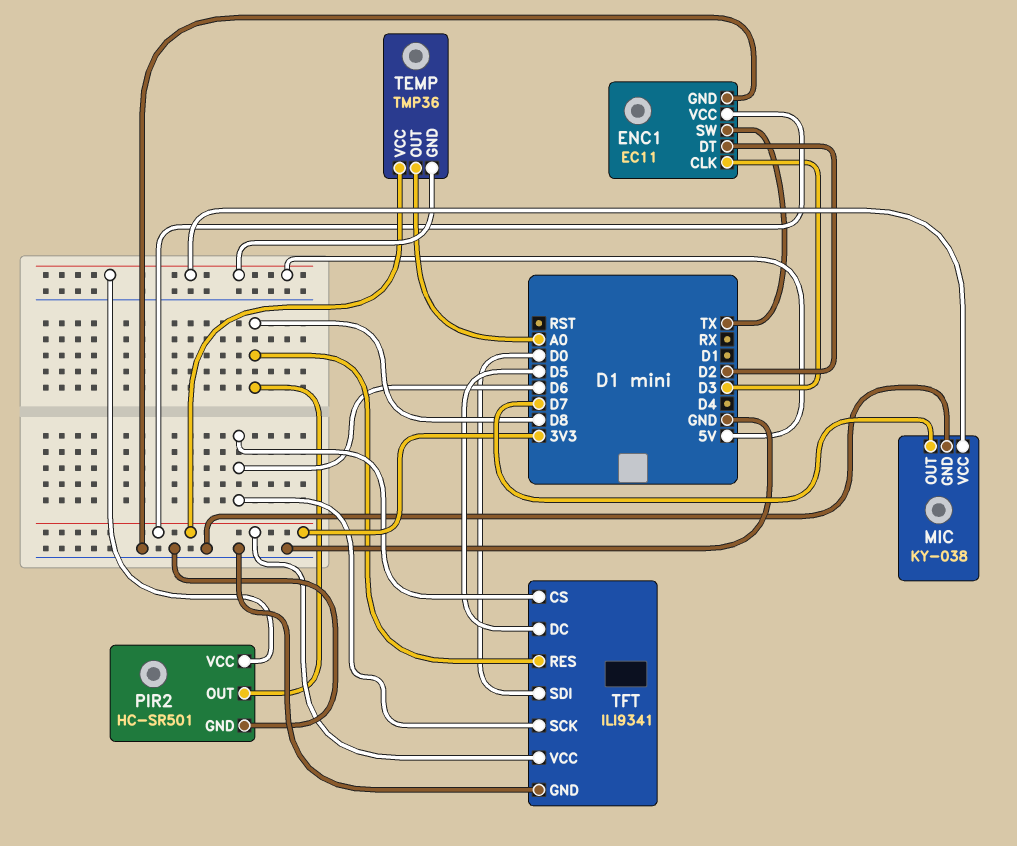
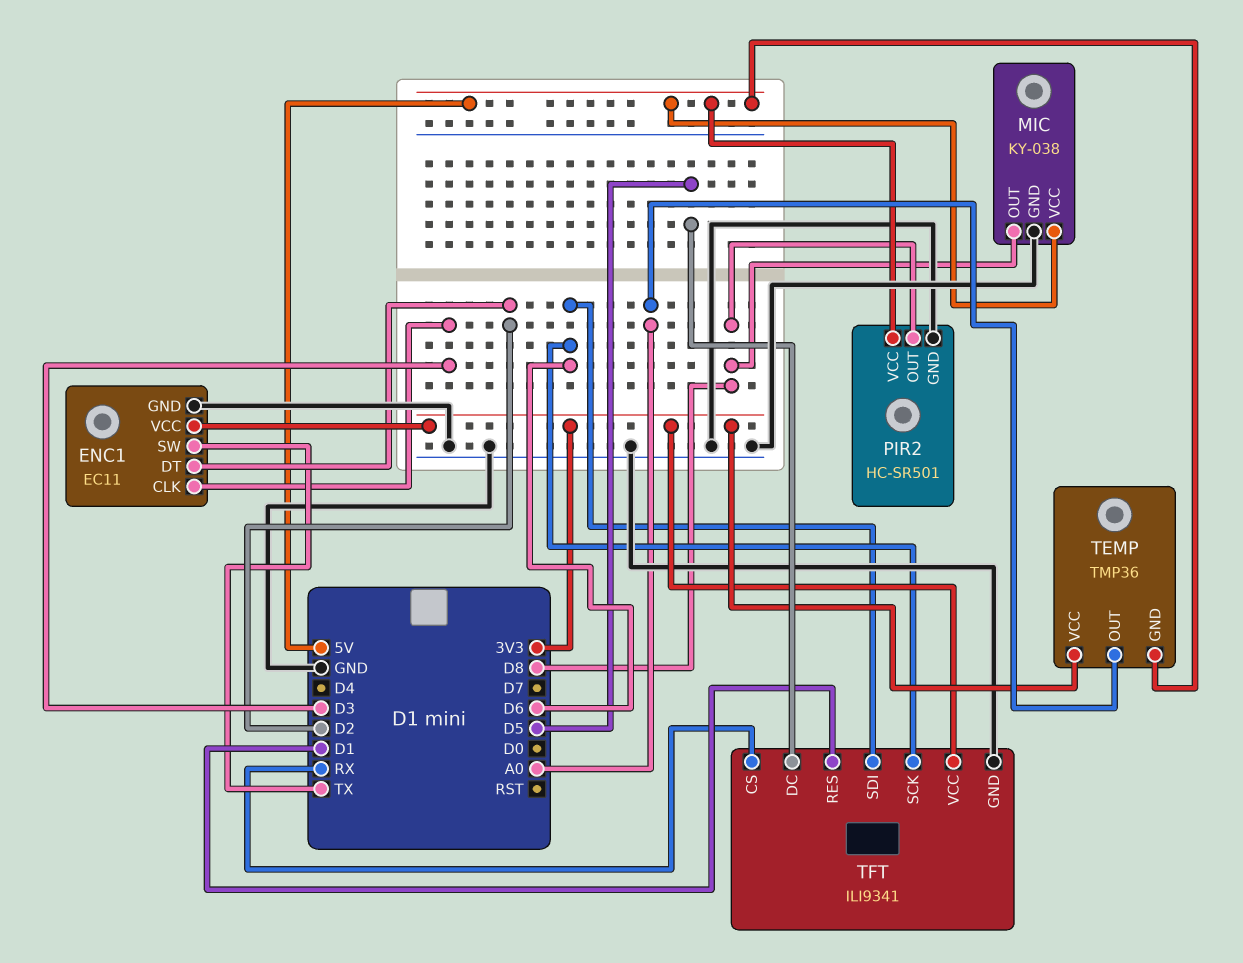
MIC pin OUT: D7 -> D8
TFT pin CS: D6 -> RX
TFT pin RES: D8 -> D1
TFT pin SDI: D0 -> D6

